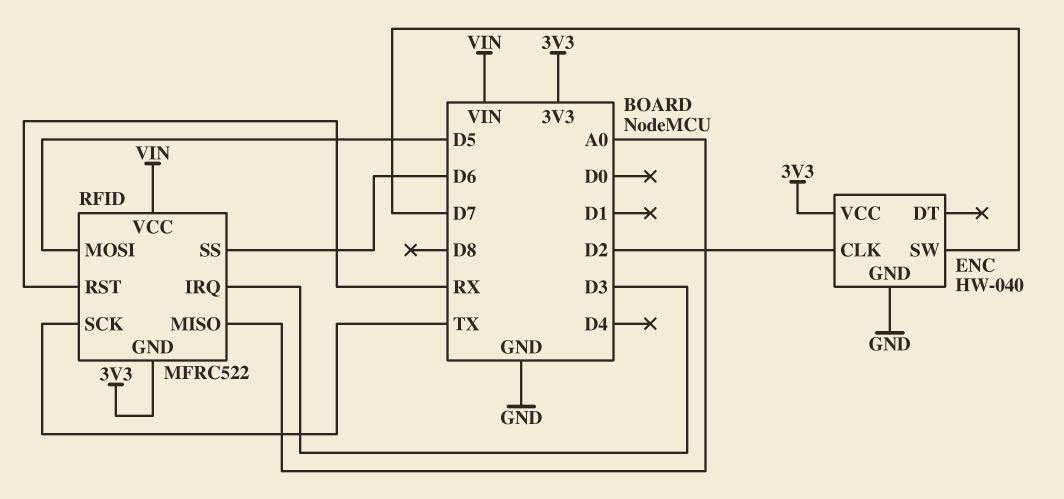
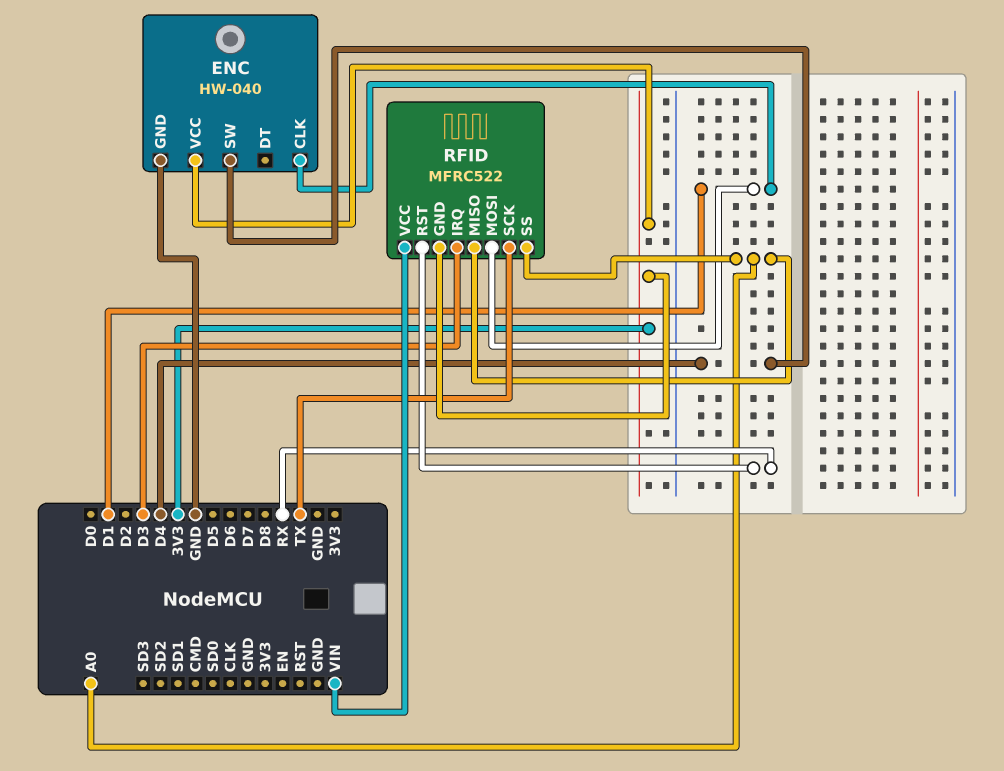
ENC pin CLK: D2 -> D1
ENC pin SW: D7 -> D4
RFID pin MOSI: D5 -> D1
RFID pin SS: D6 -> A0

